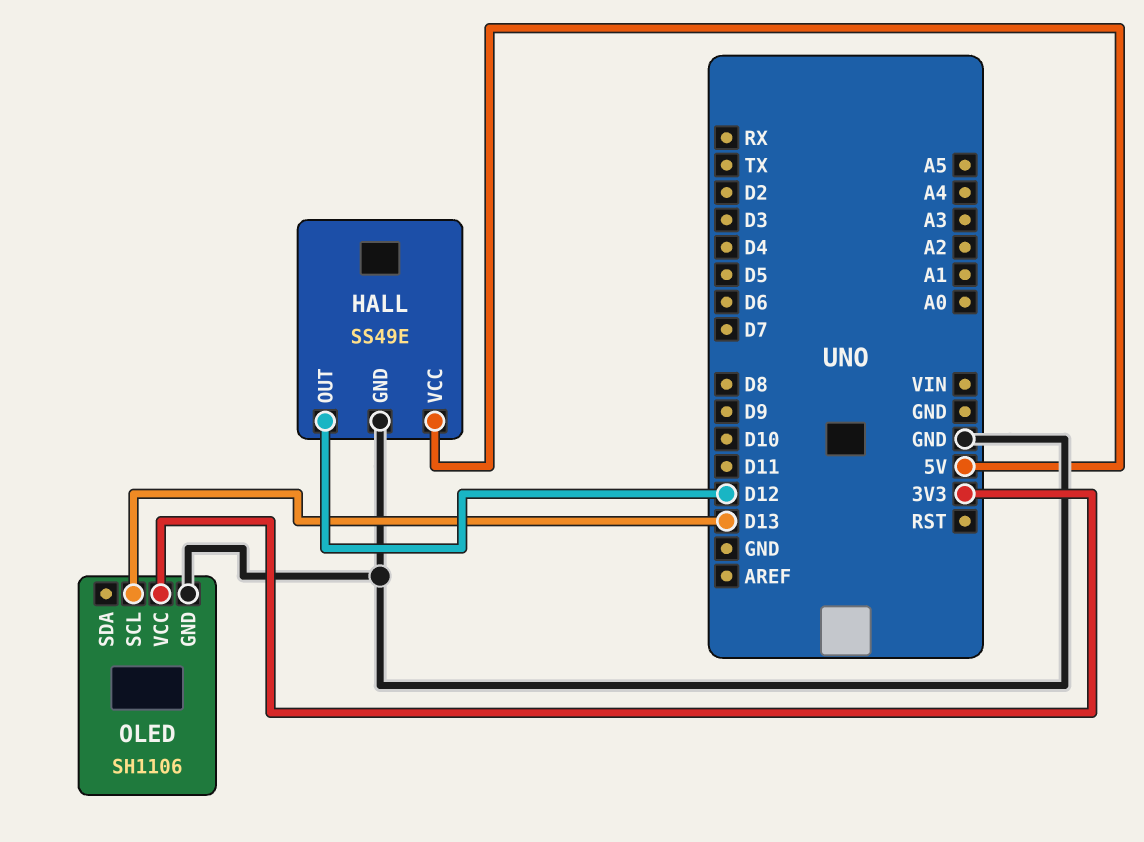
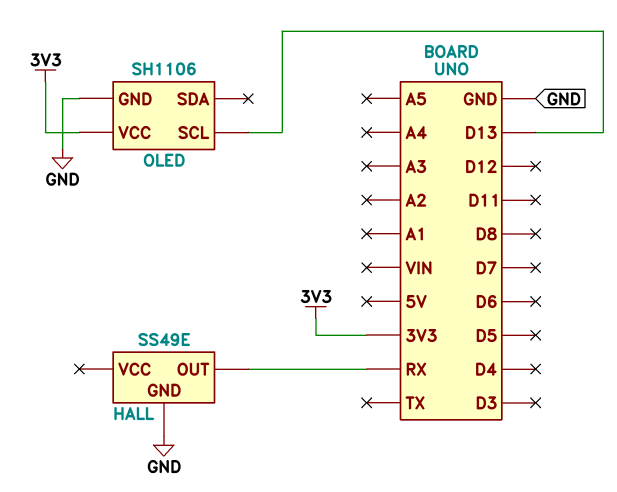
HALL pin OUT: D12 -> RX
HALL pin VCC: 5V -> none

